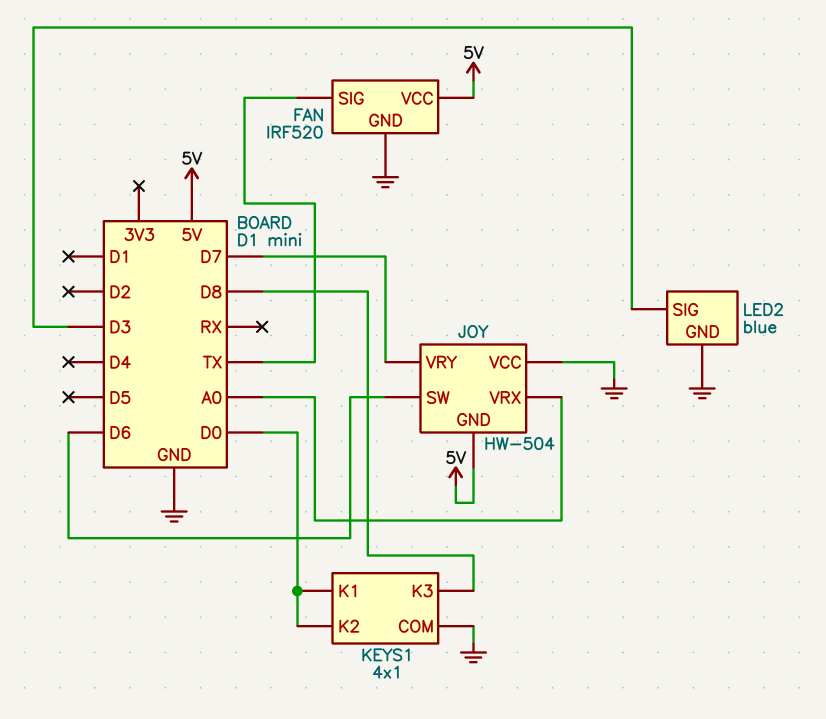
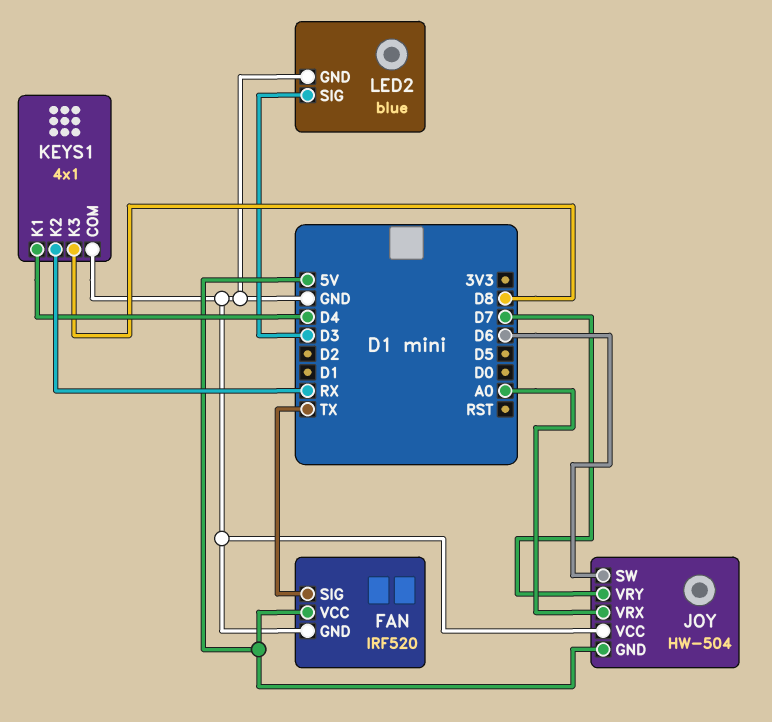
KEYS1 pin K1: D0 -> D4
KEYS1 pin K2: D0 -> RX

